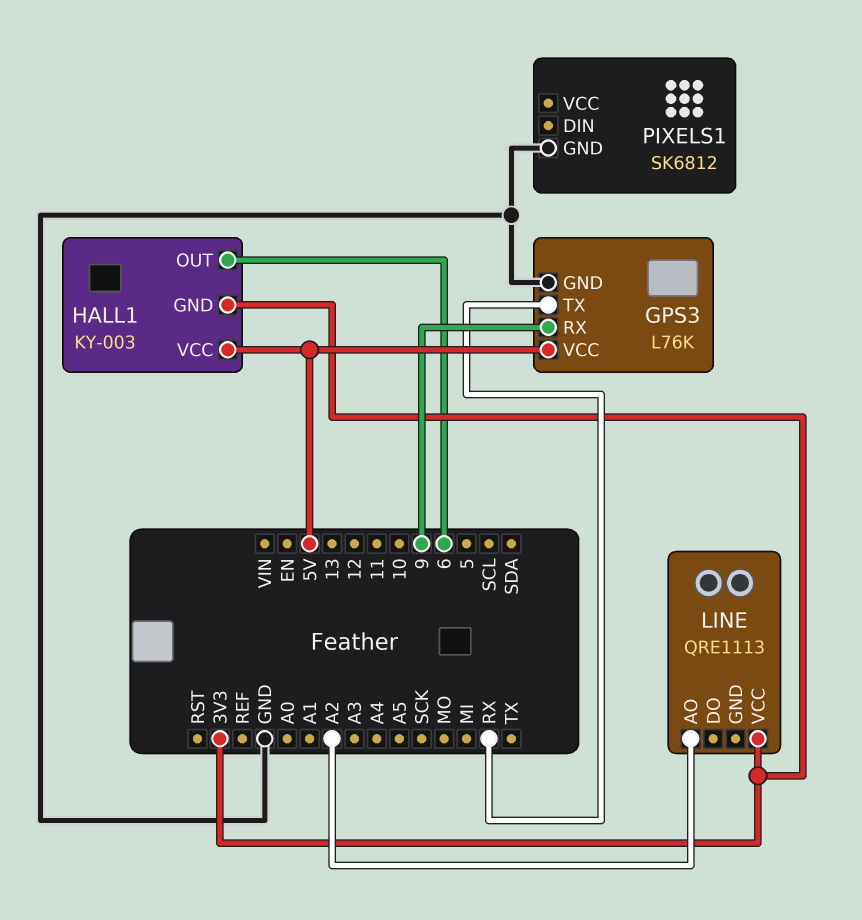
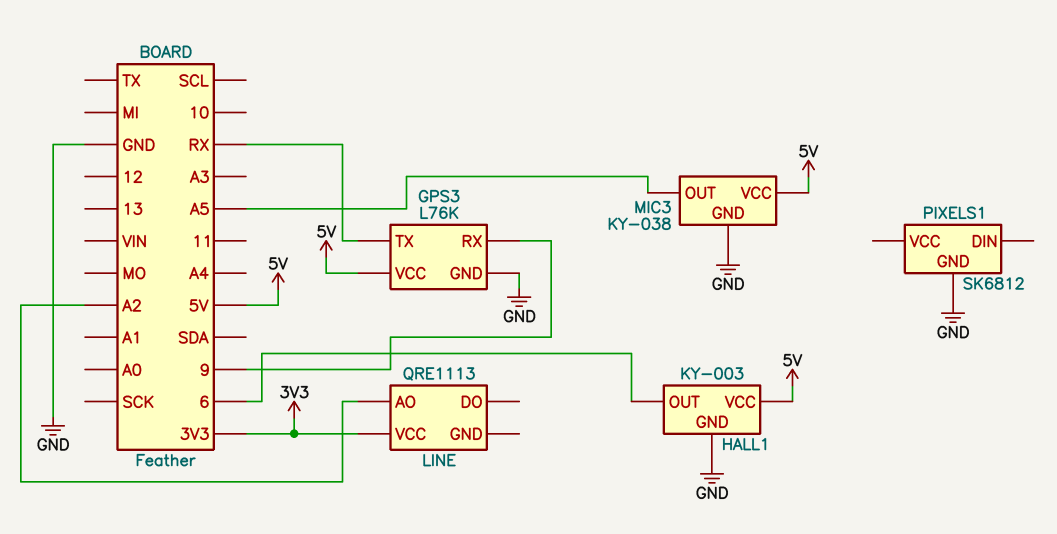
HALL1 pin GND: 3V3 -> GND
MIC3: none -> KY-038
MIC3 pin GND: none -> GND
MIC3 pin OUT: none -> A5
MIC3 pin VCC: none -> 5V

